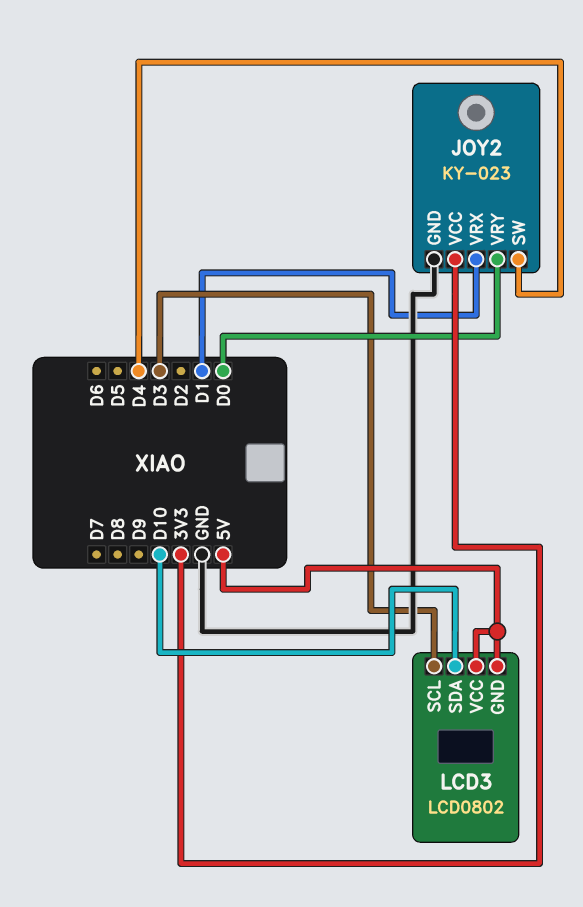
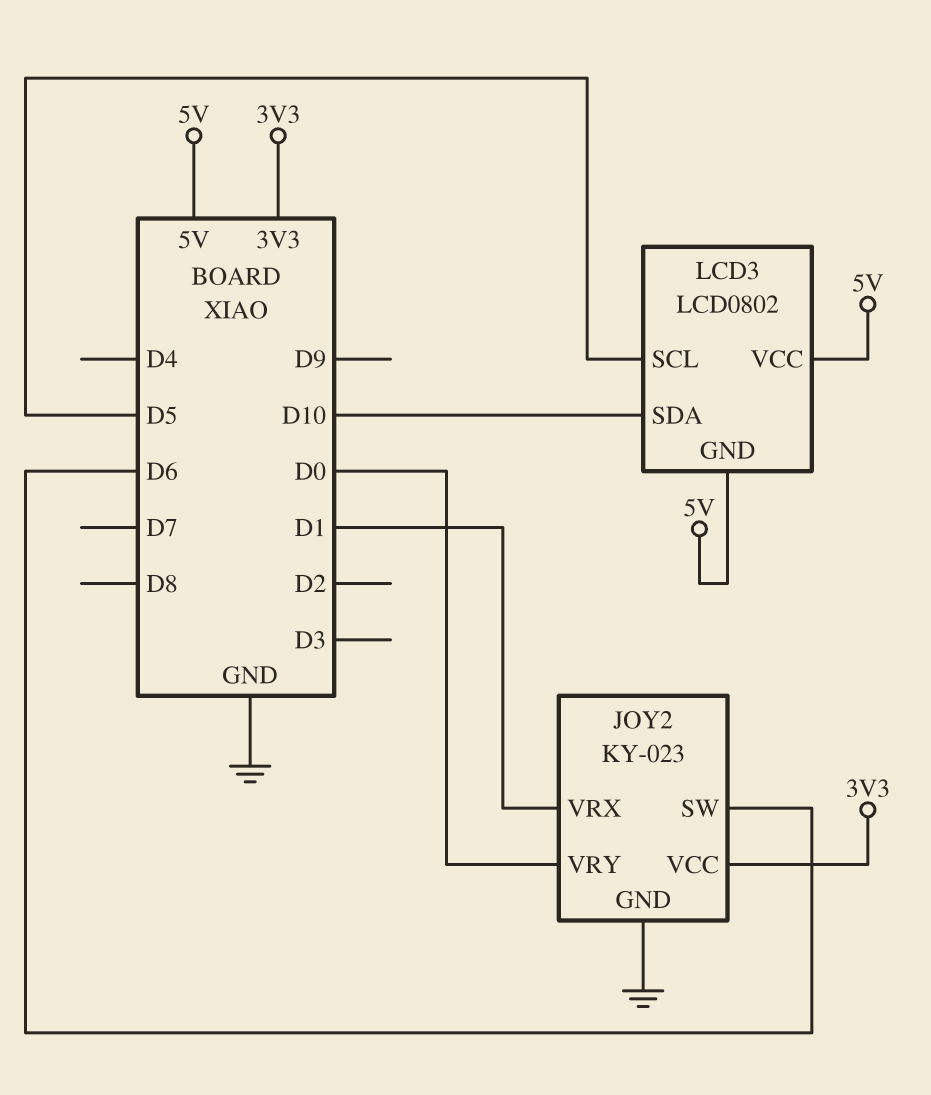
JOY2 pin SW: D4 -> D6
LCD3 pin SCL: D3 -> D5

